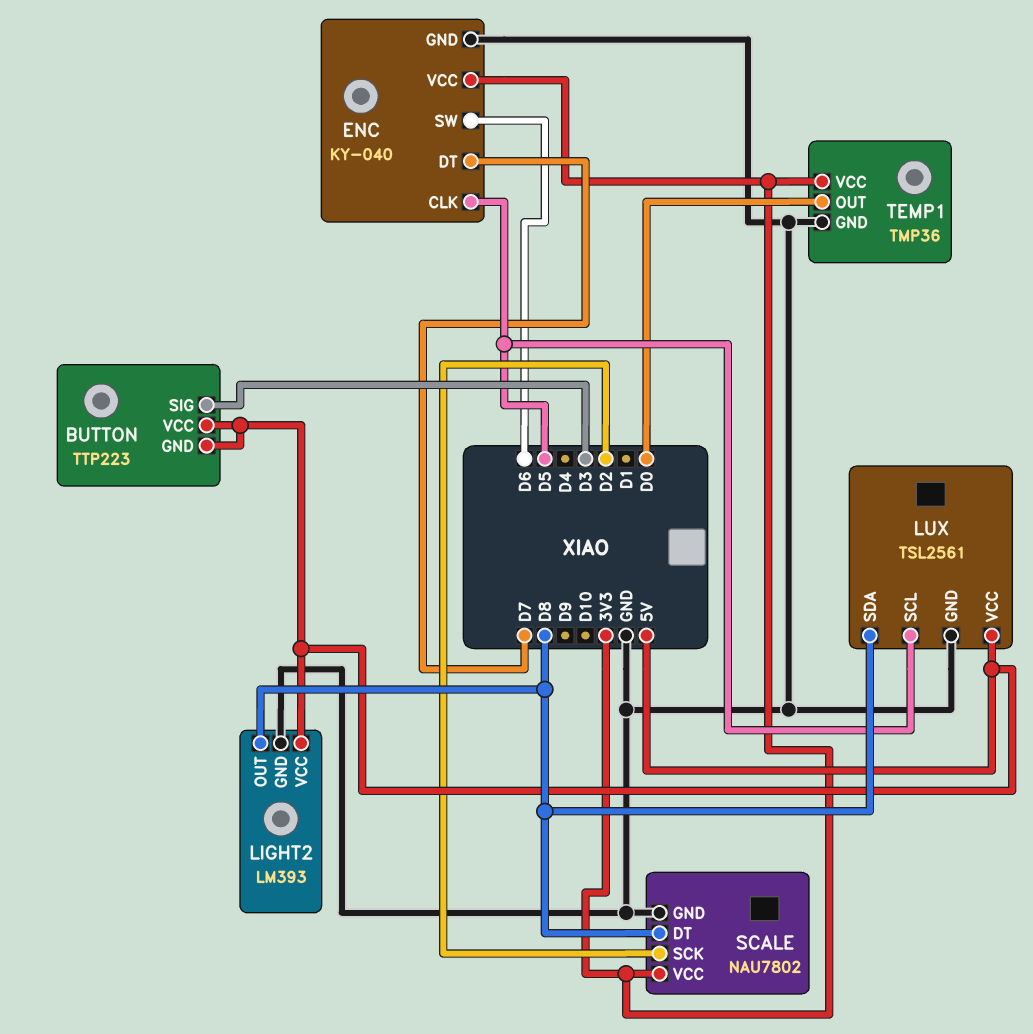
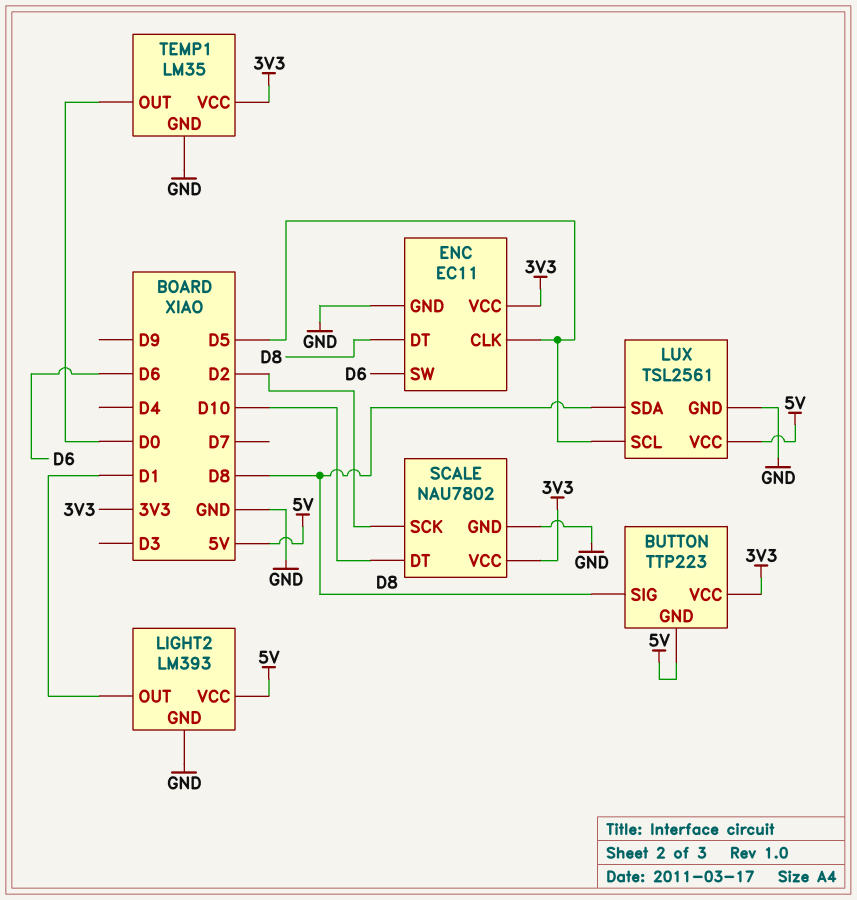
BUTTON pin SIG: D3 -> D8
BUTTON pin VCC: 5V -> 3V3
ENC: KY-040 -> EC11
ENC pin DT: D7 -> D8
LIGHT2 pin OUT: D8 -> D1
SCALE pin DT: D8 -> D10
TEMP1: TMP36 -> LM35

